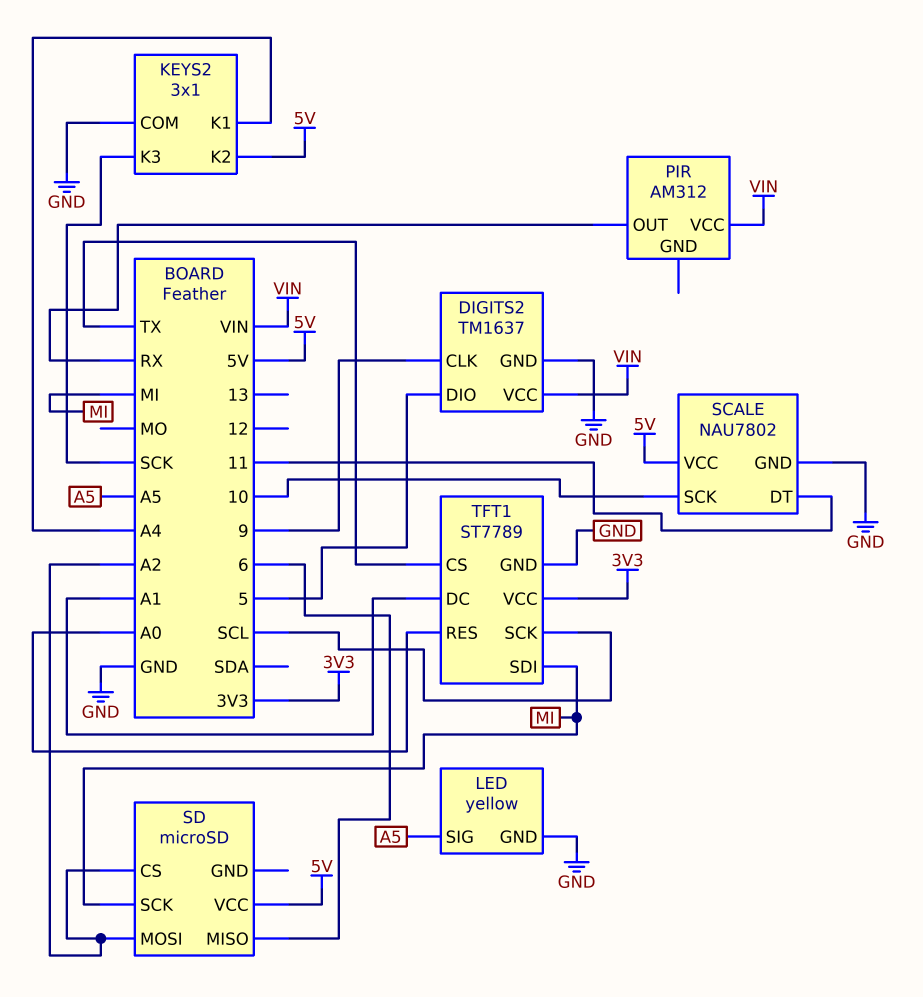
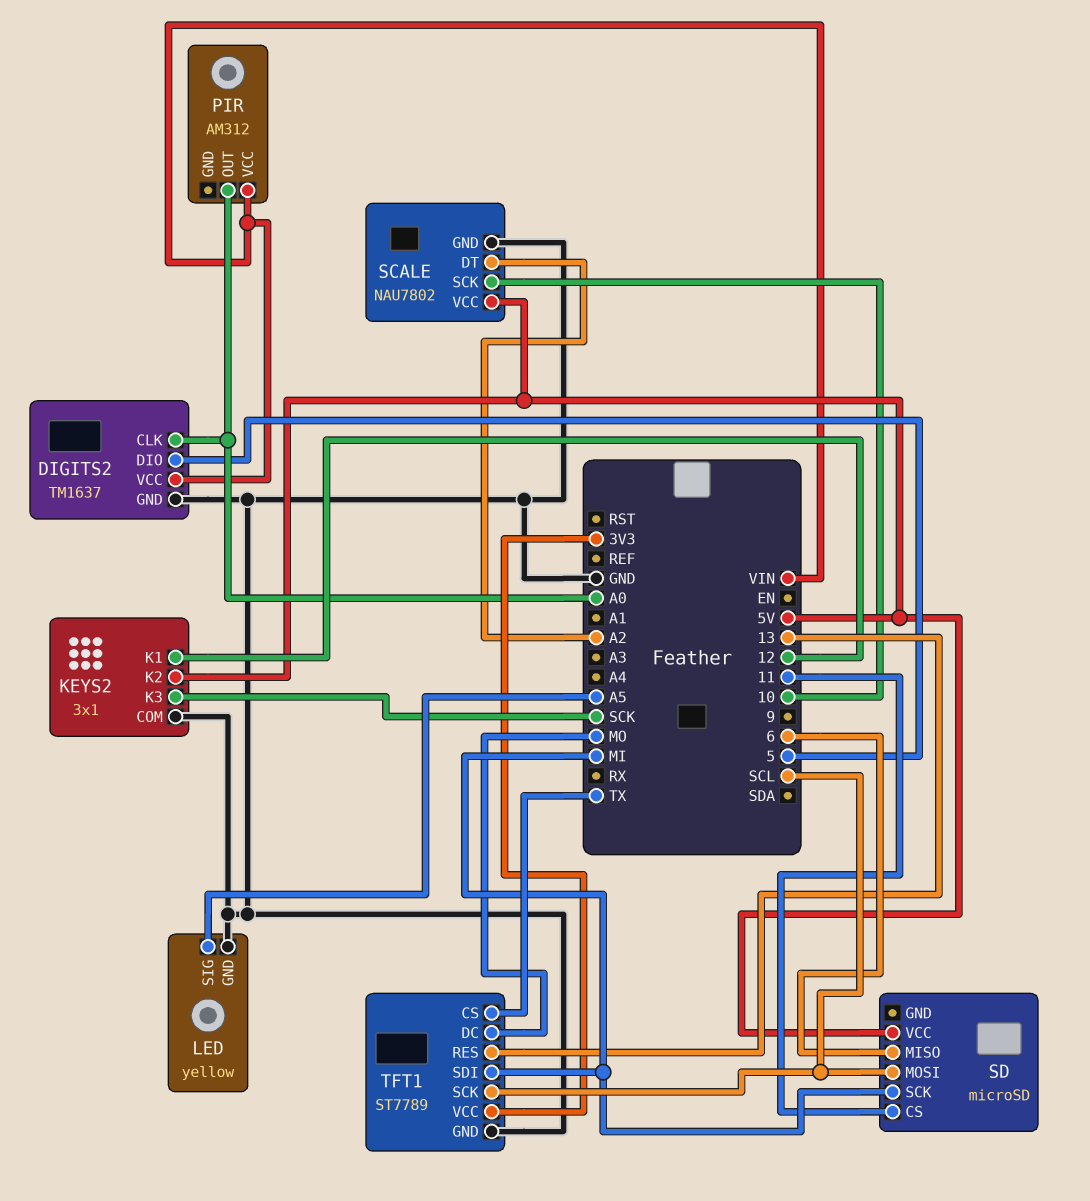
DIGITS2 pin CLK: 9 -> A0
KEYS2 pin K1: A4 -> 12
PIR pin OUT: RX -> A0
SCALE pin DT: 11 -> A2
SD pin CS: A2 -> 11
SD pin MOSI: A2 -> SCL
TFT1 pin DC: A1 -> MO
TFT1 pin RES: A0 -> 13

